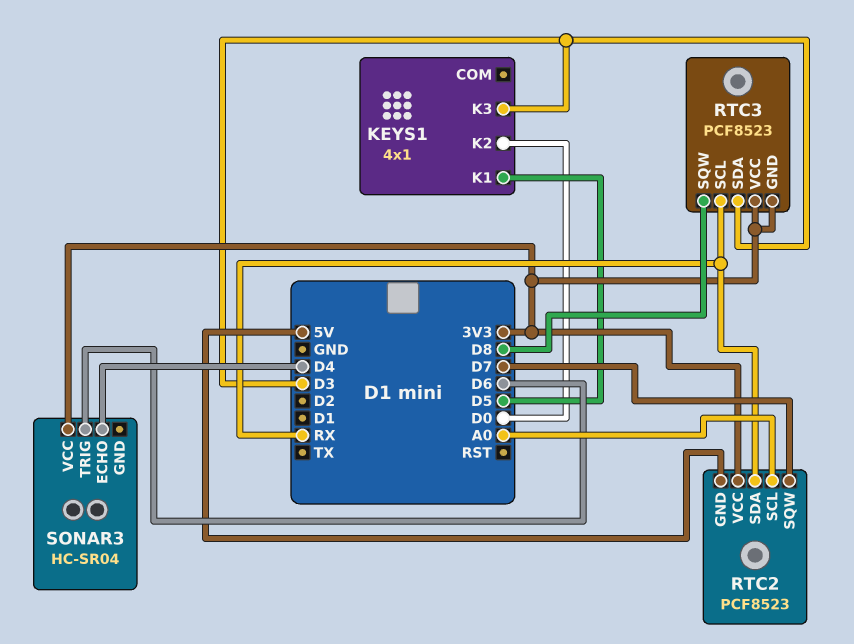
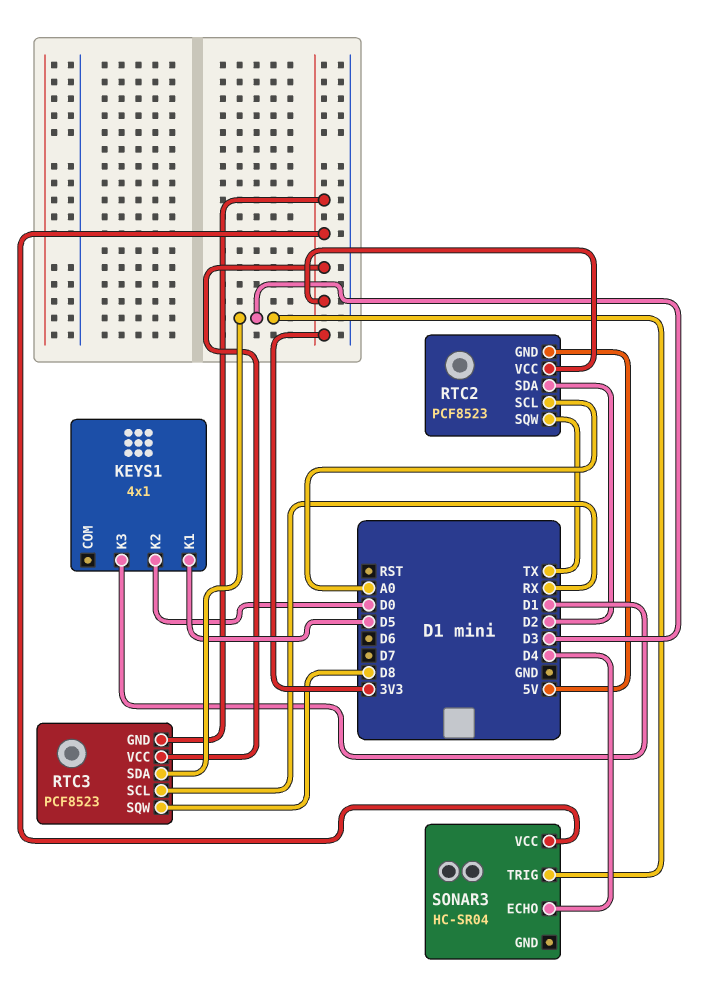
KEYS1 pin K3: D3 -> D1
RTC2 pin SDA: RX -> D2
RTC2 pin SQW: D7 -> TX
SONAR3 pin TRIG: D6 -> D3

